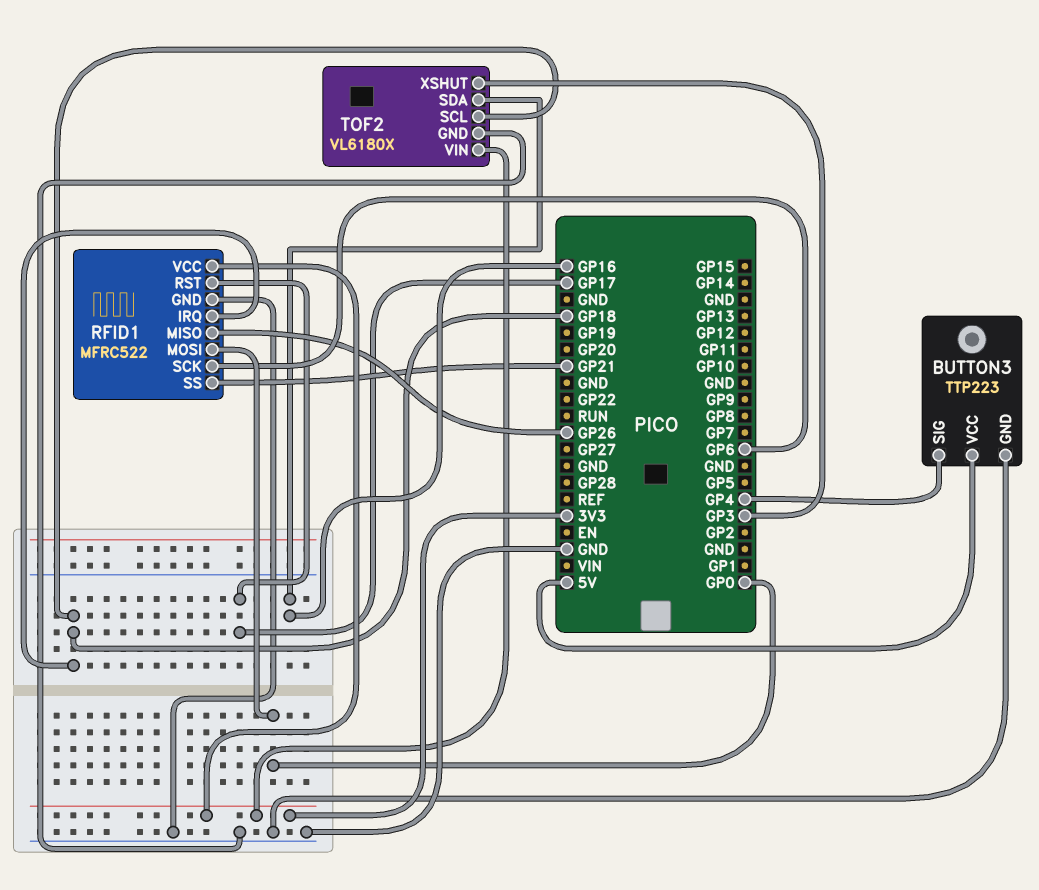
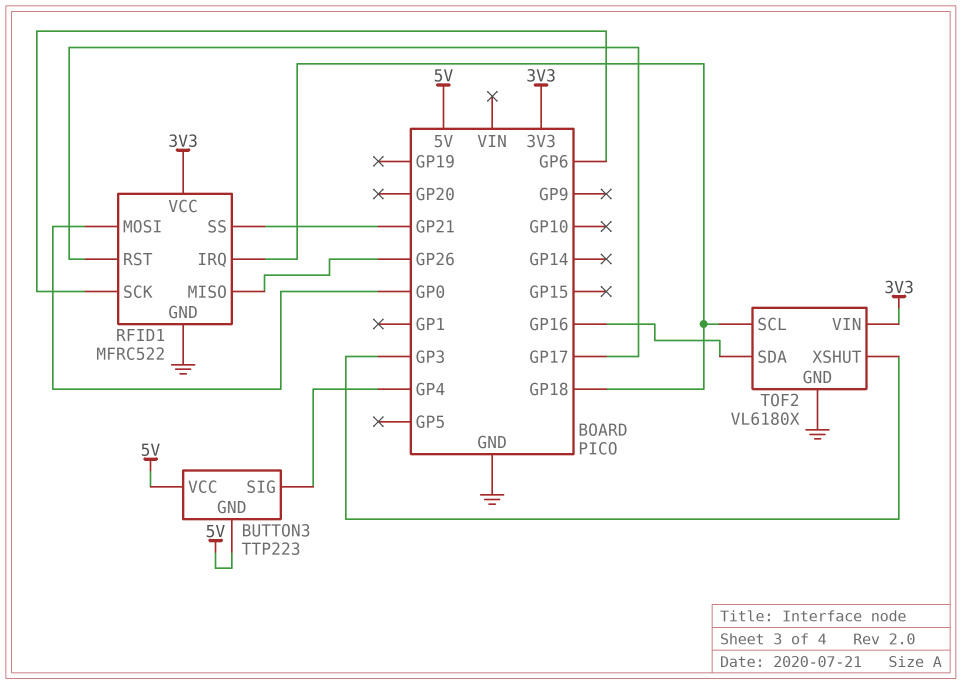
BUTTON3 pin GND: GND -> 5V

